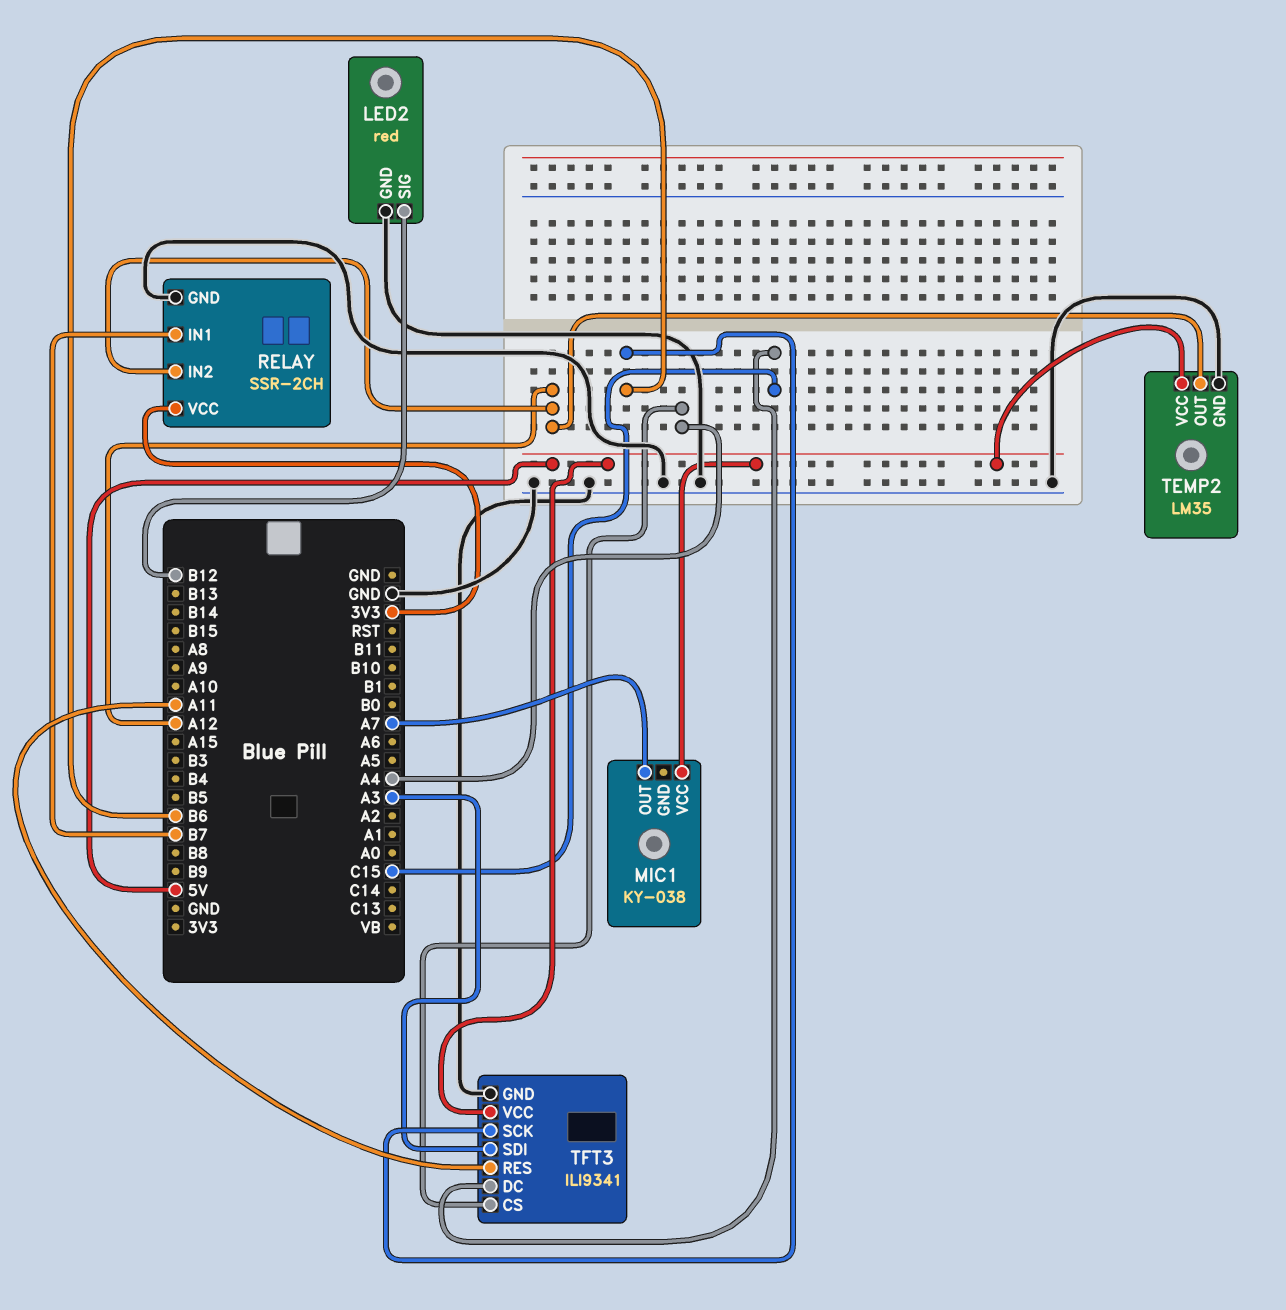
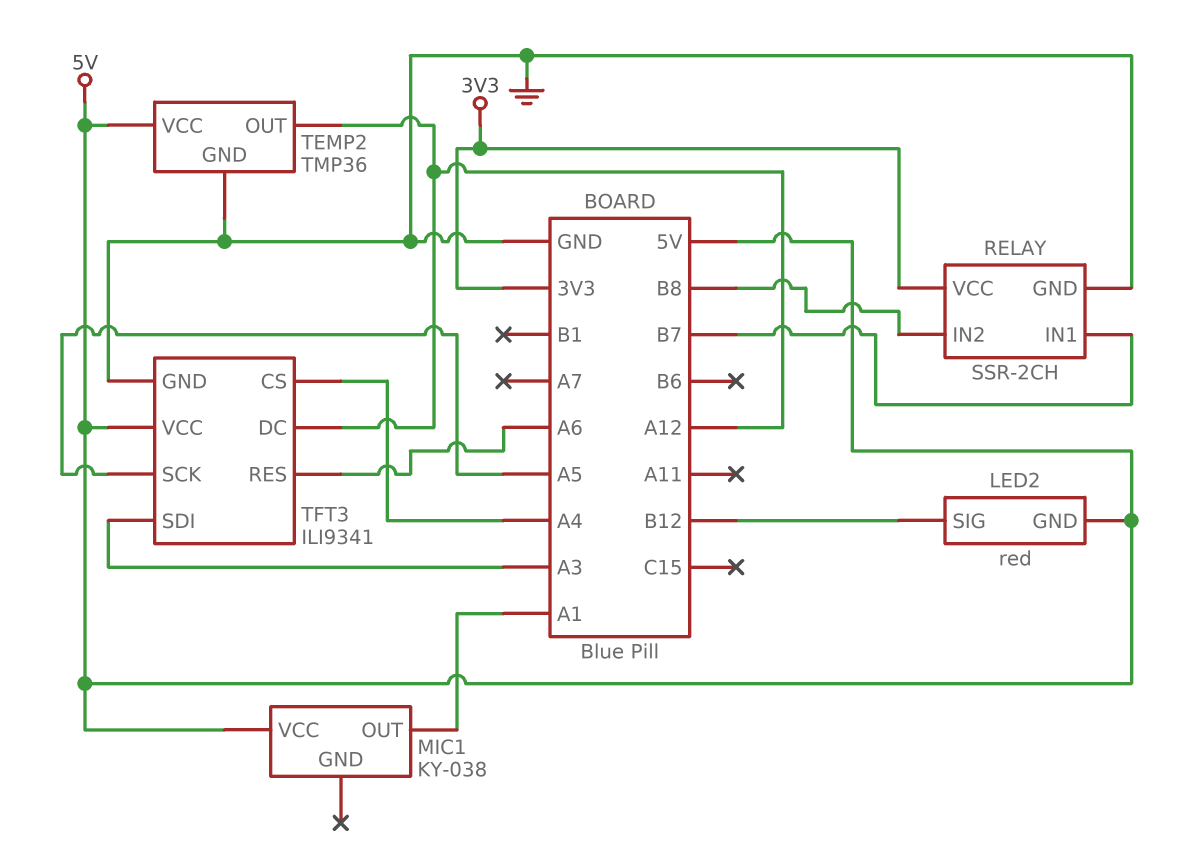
LED2 pin GND: GND -> 5V
MIC1 pin OUT: A7 -> A1
RELAY pin IN2: A12 -> B8
TEMP2: LM35 -> TMP36
TFT3 pin DC: C15 -> A12
TFT3 pin RES: A11 -> A6
TFT3 pin SCK: B6 -> A5

